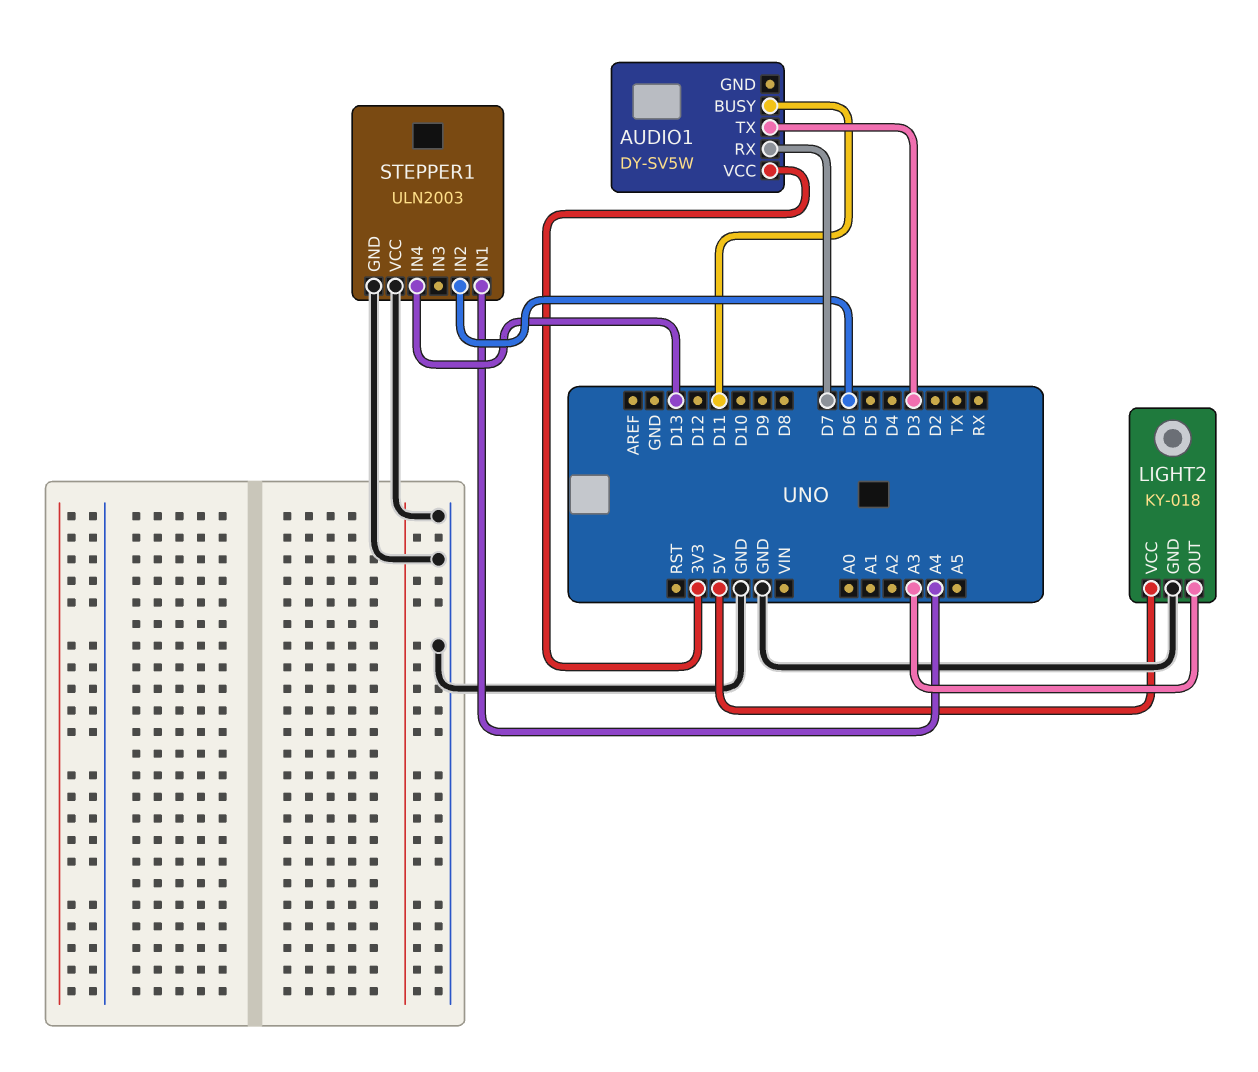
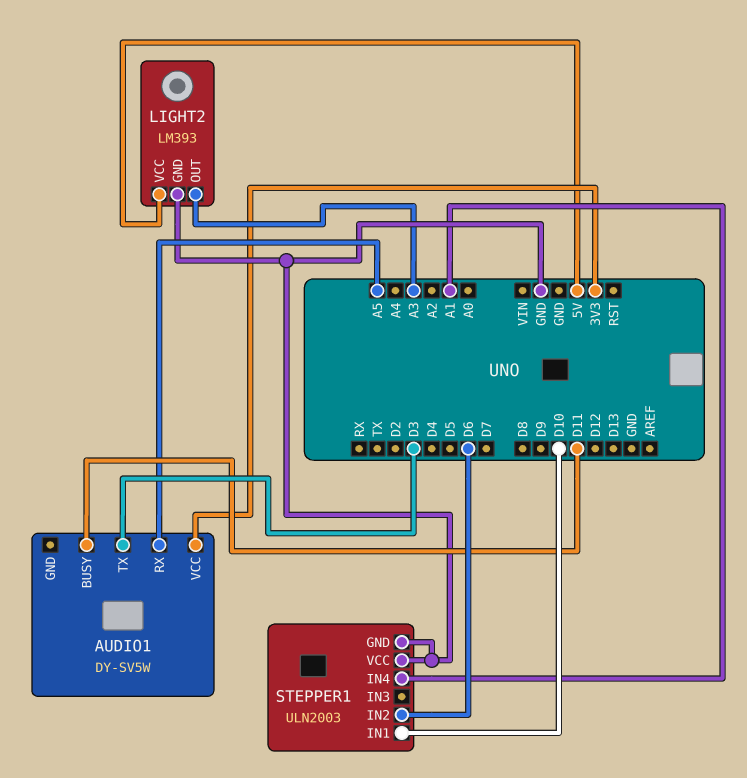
AUDIO1 pin RX: D7 -> A5
LIGHT2: KY-018 -> LM393
STEPPER1 pin IN1: A4 -> D10
STEPPER1 pin IN4: D13 -> A1

